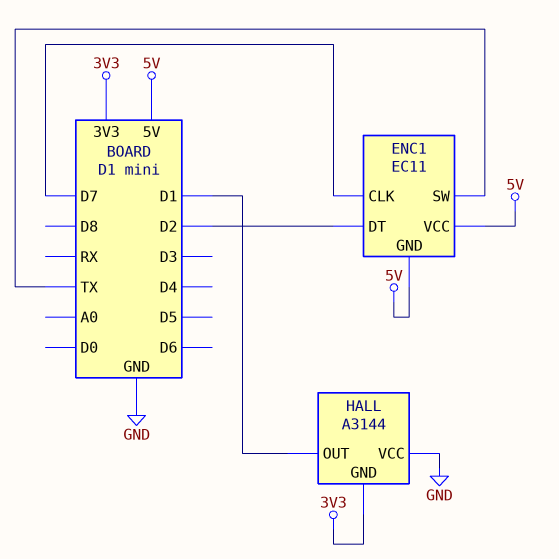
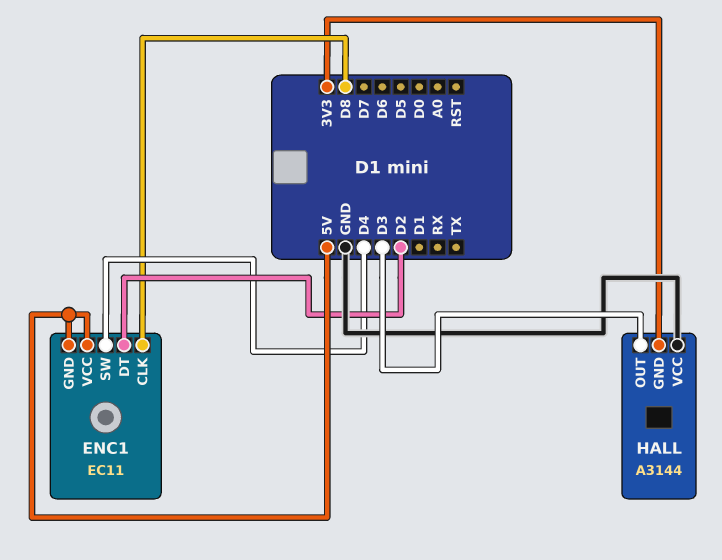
ENC1 pin CLK: D7 -> D8
ENC1 pin SW: TX -> D4
HALL pin OUT: D1 -> D3

